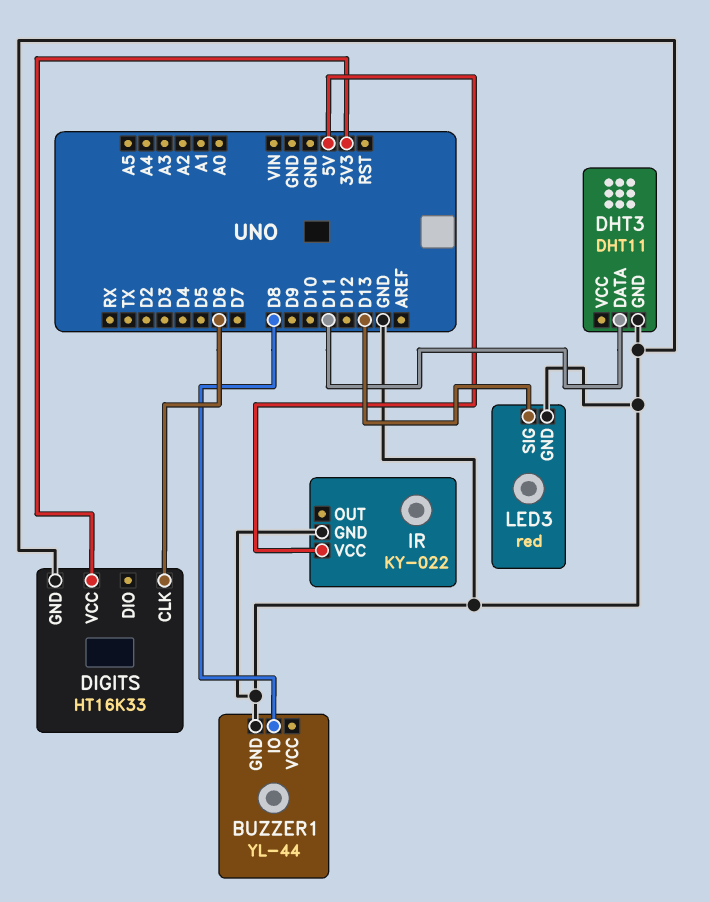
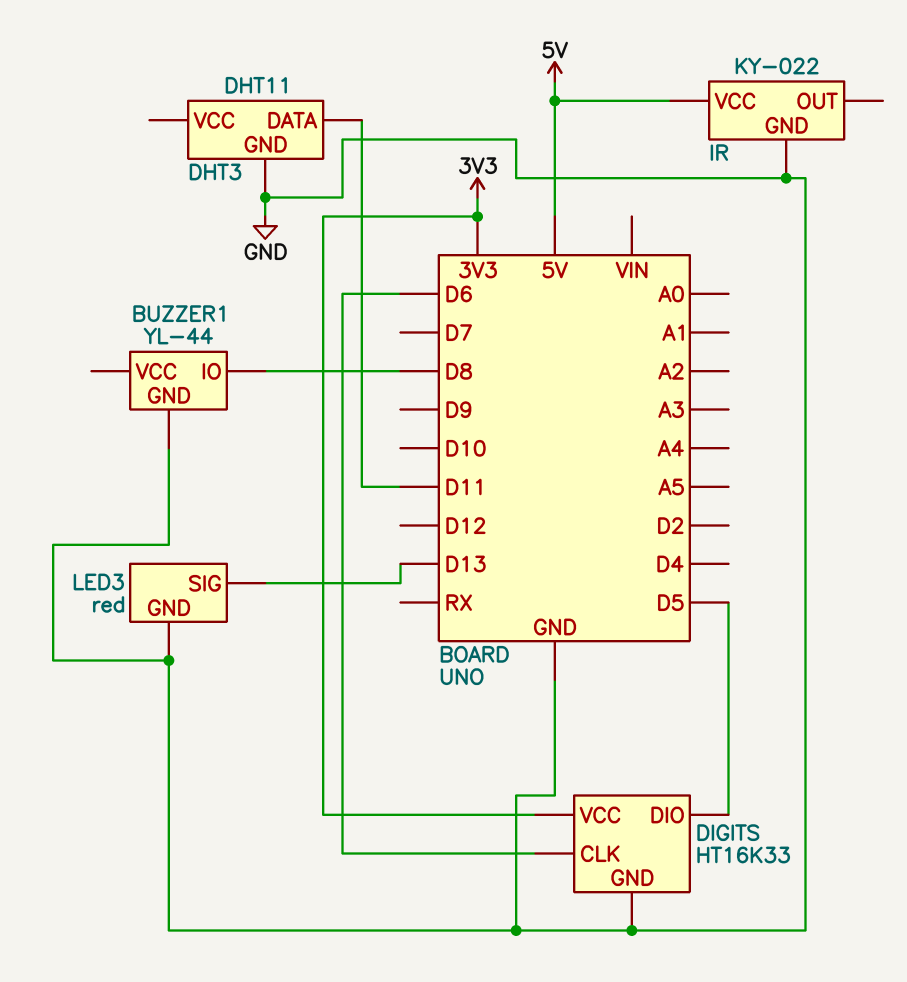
DIGITS pin DIO: none -> D5

